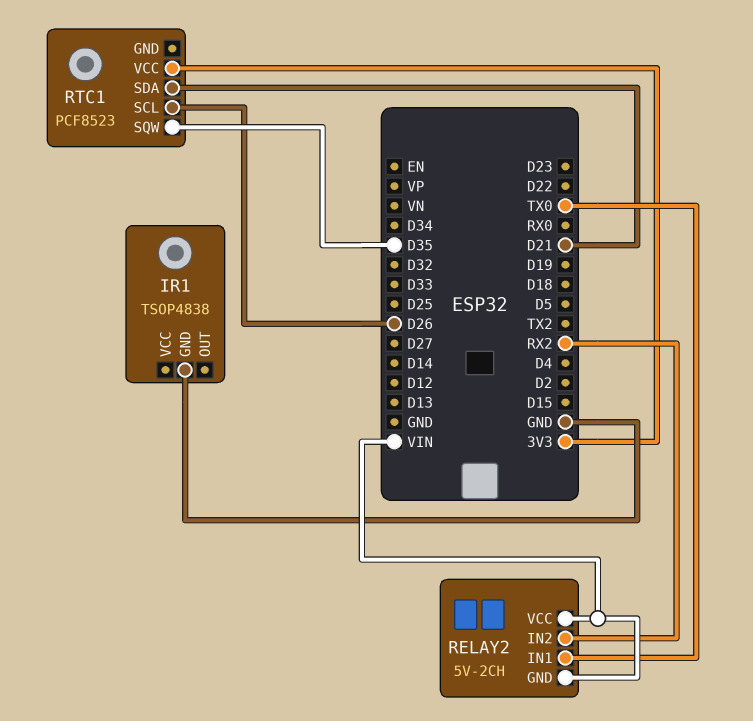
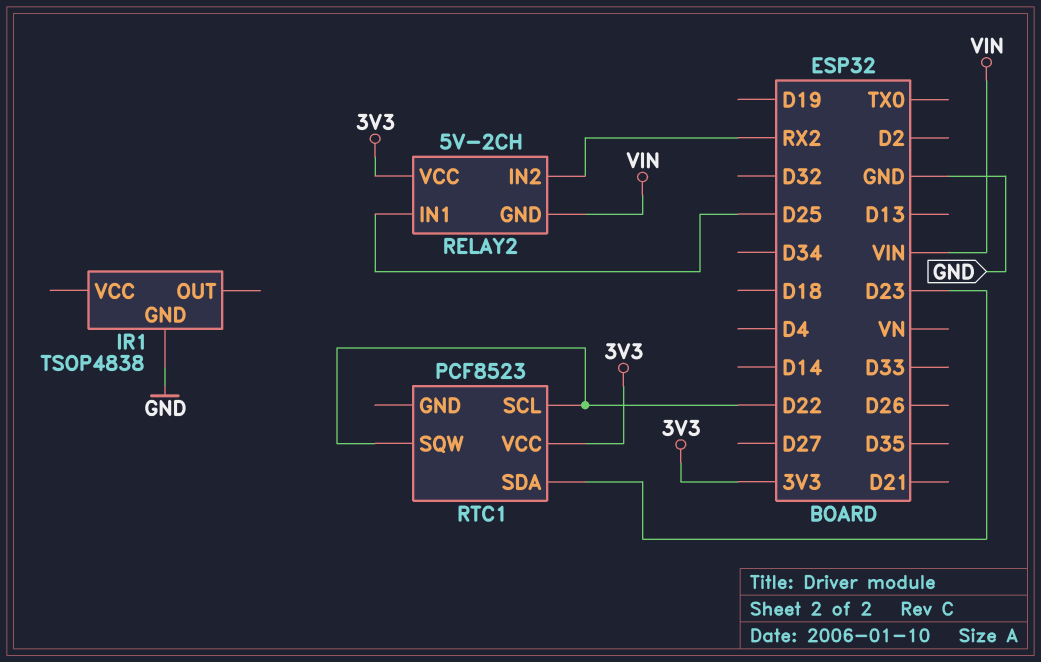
RELAY2 pin IN1: TX0 -> D25
RELAY2 pin VCC: VIN -> 3V3
RTC1 pin SCL: D26 -> D22
RTC1 pin SDA: D21 -> D23
RTC1 pin SQW: D35 -> D22

